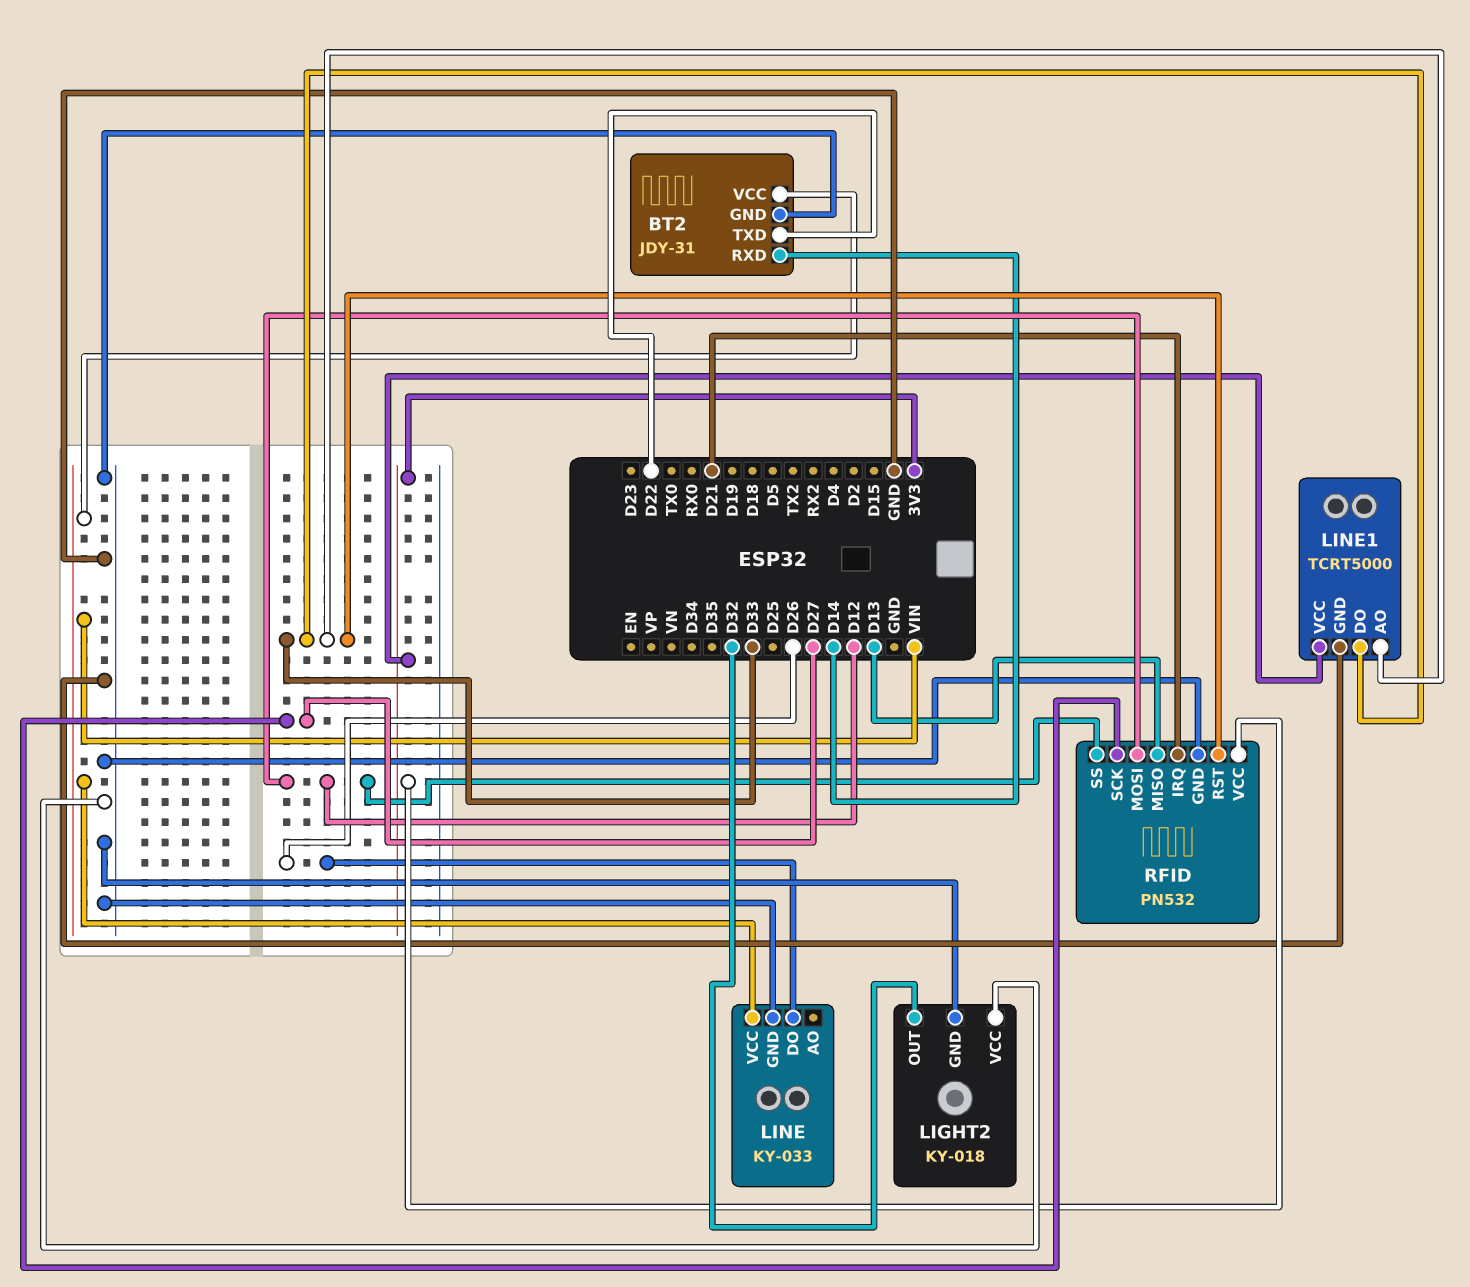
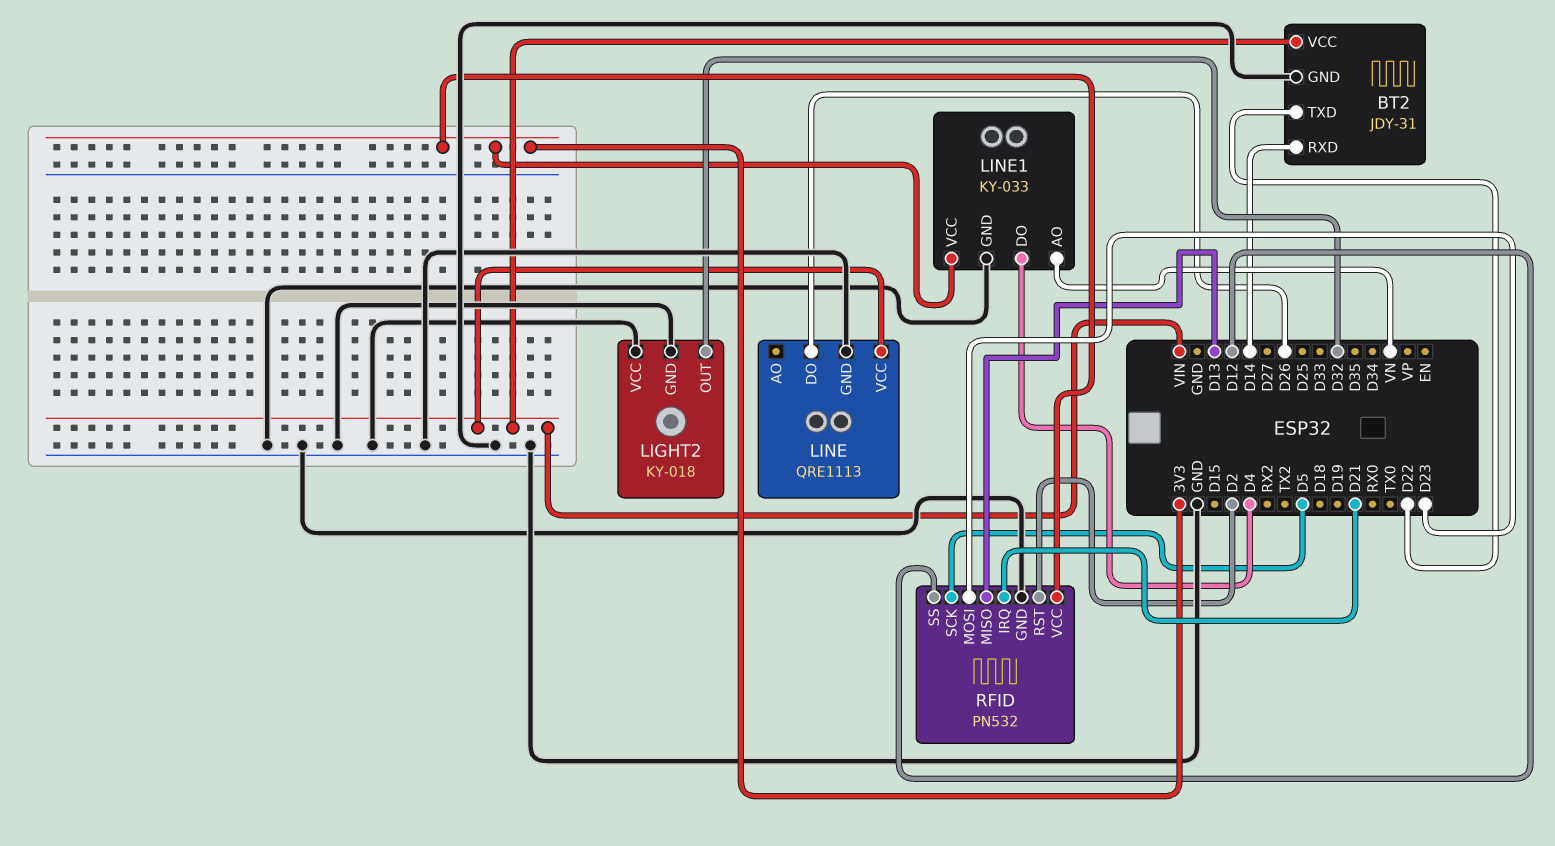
LINE: KY-033 -> QRE1113
LINE1: TCRT5000 -> KY-033
LINE1 pin AO: D33 -> VN
LINE1 pin DO: D33 -> D4
RFID pin MOSI: D12 -> D23
RFID pin RST: D33 -> D2
RFID pin SCK: D27 -> D5

